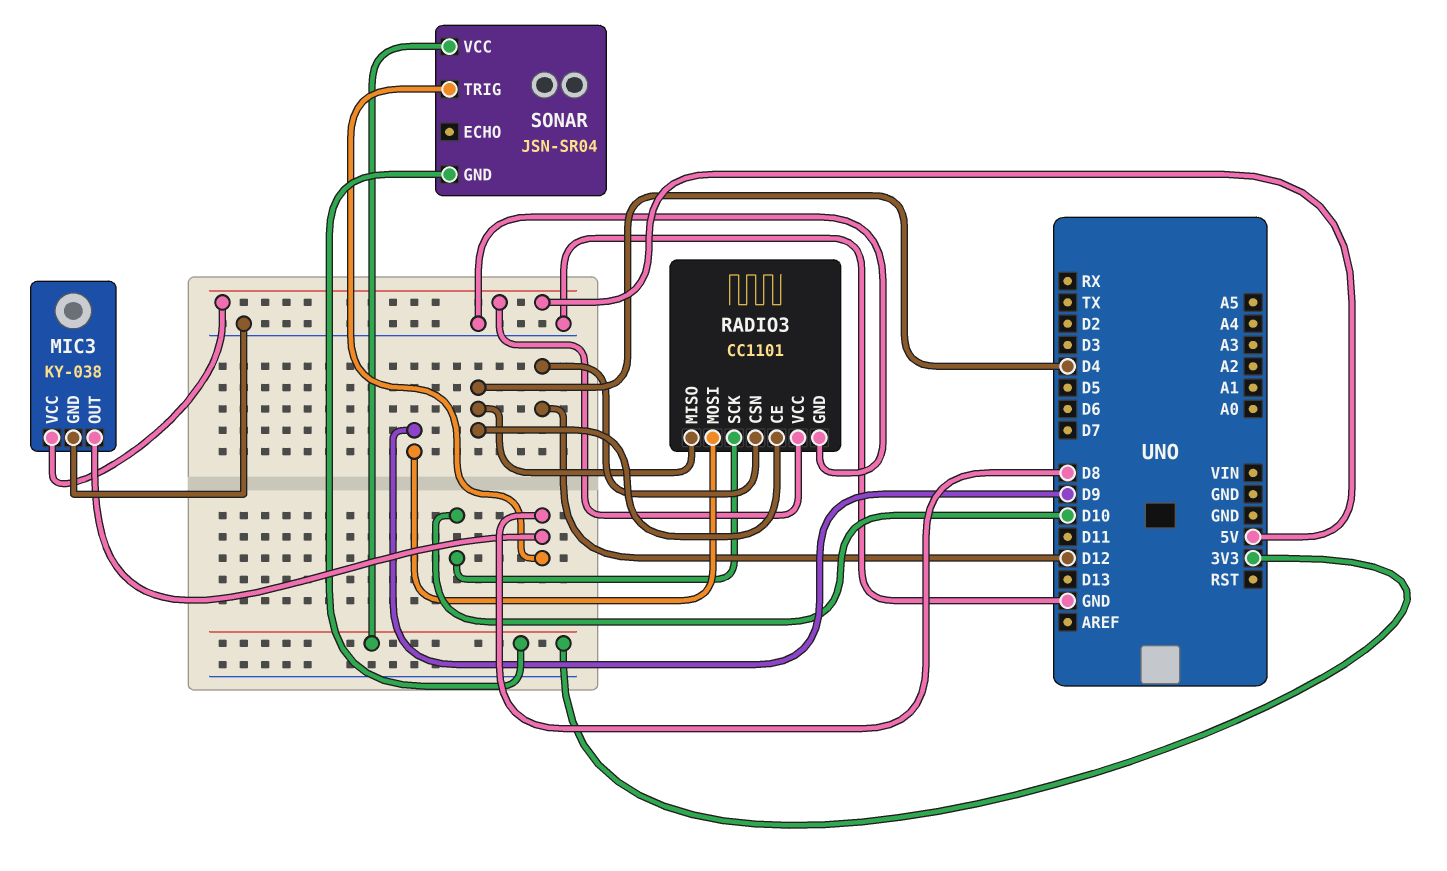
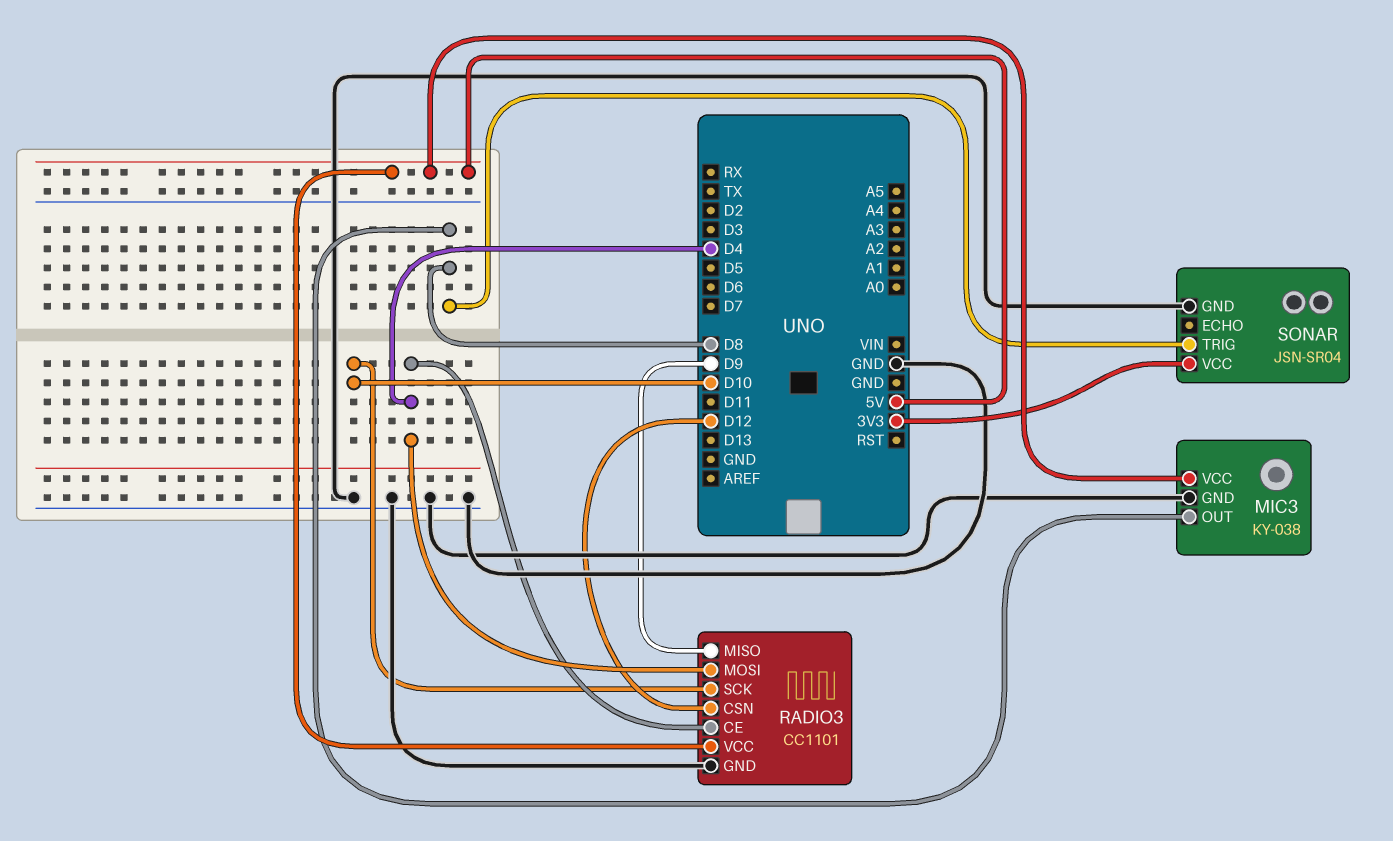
RADIO3 pin MISO: D4 -> D9
RADIO3 pin MOSI: D9 -> D4
SONAR pin GND: 3V3 -> GND

